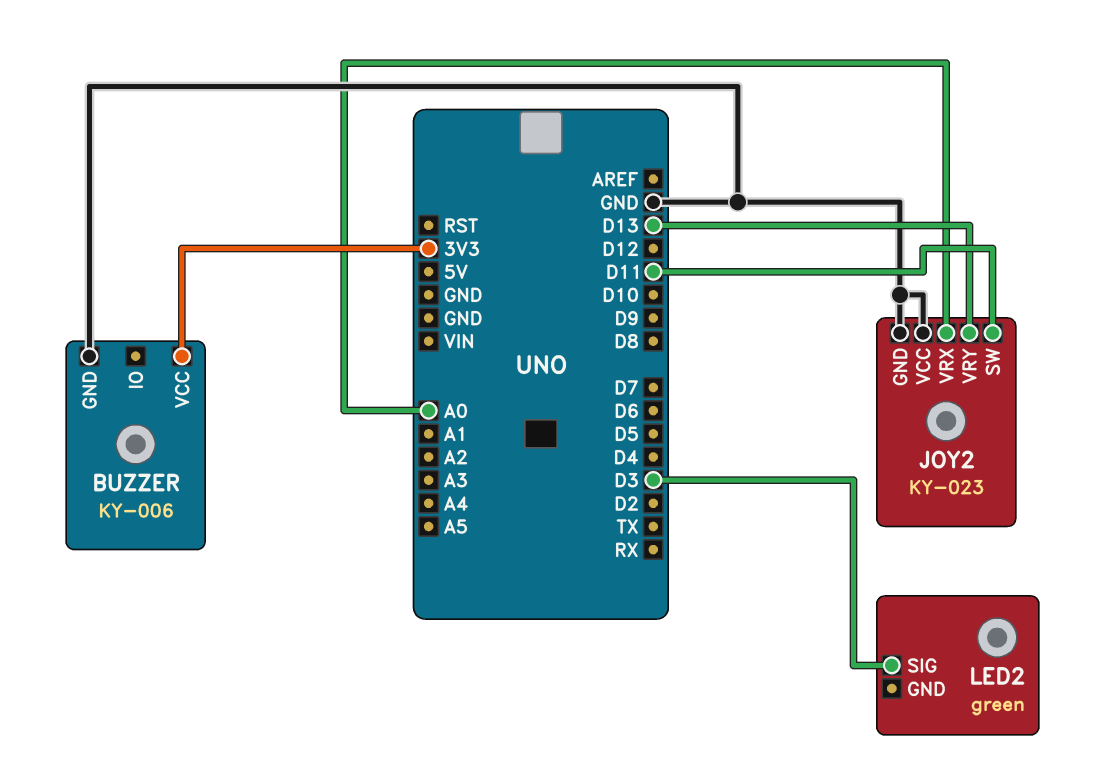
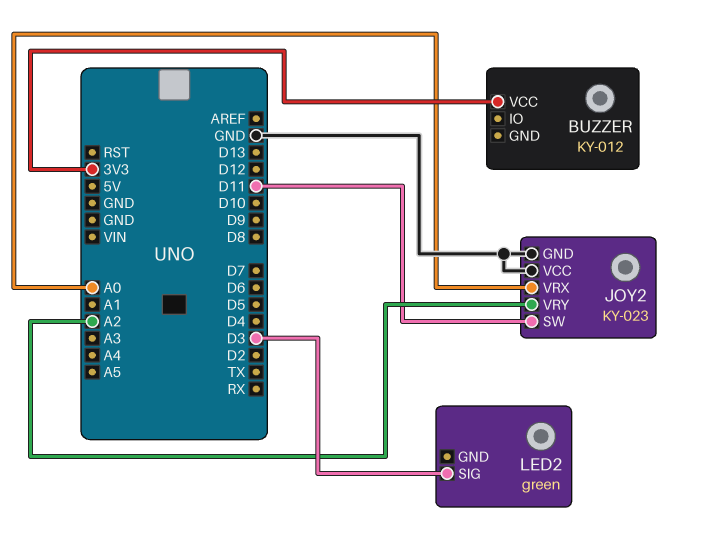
BUZZER: KY-006 -> KY-012
BUZZER pin GND: GND -> none
JOY2 pin VRY: D13 -> A2

